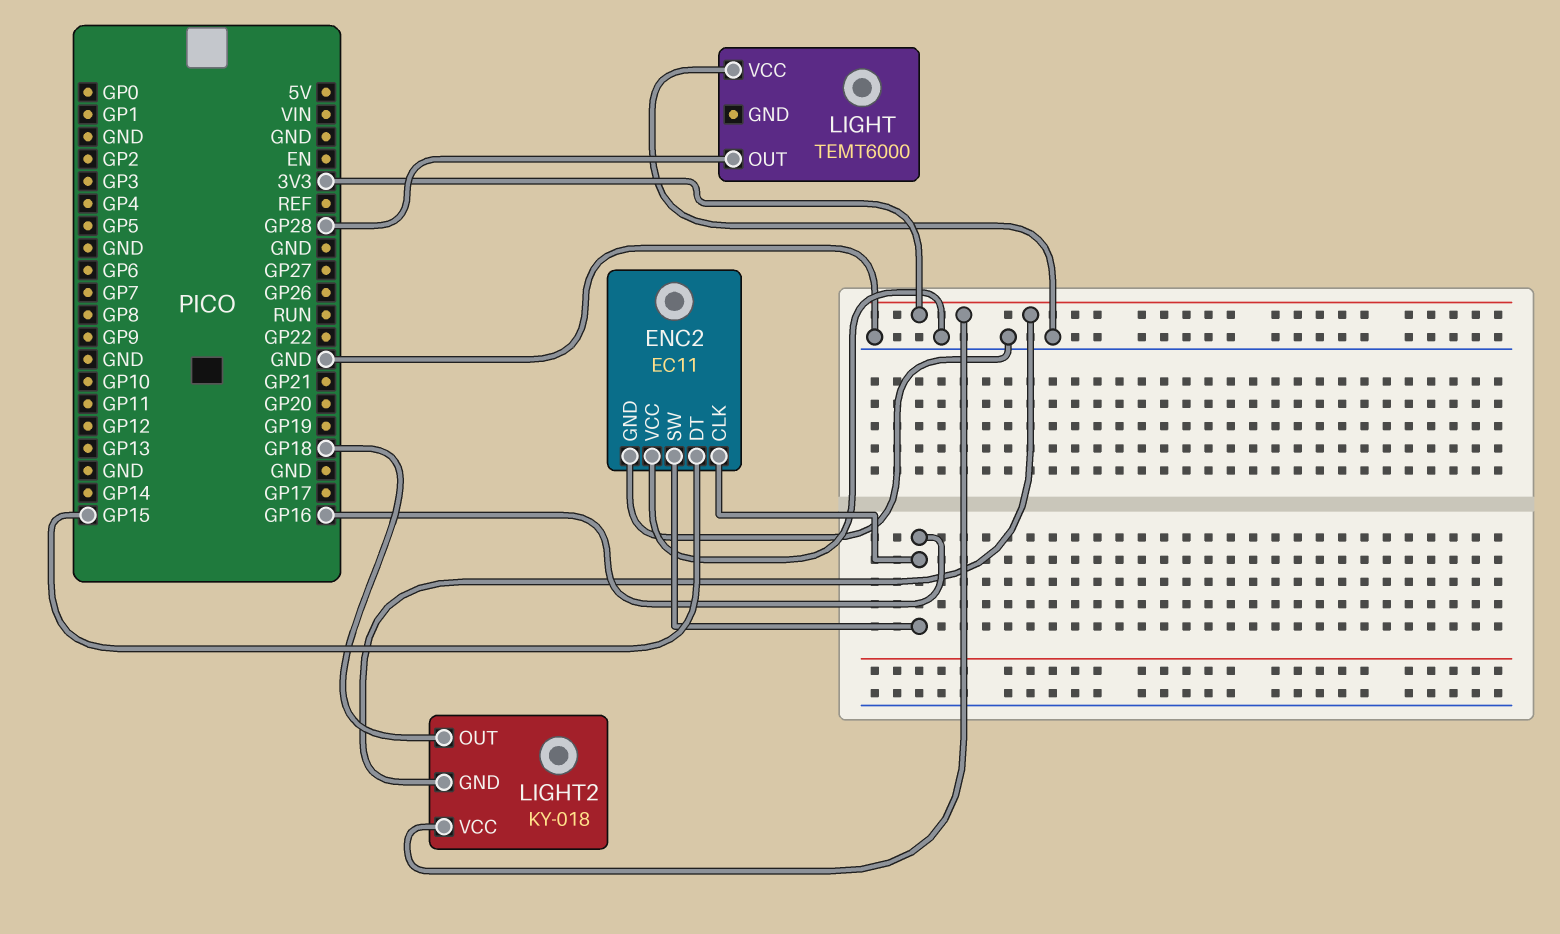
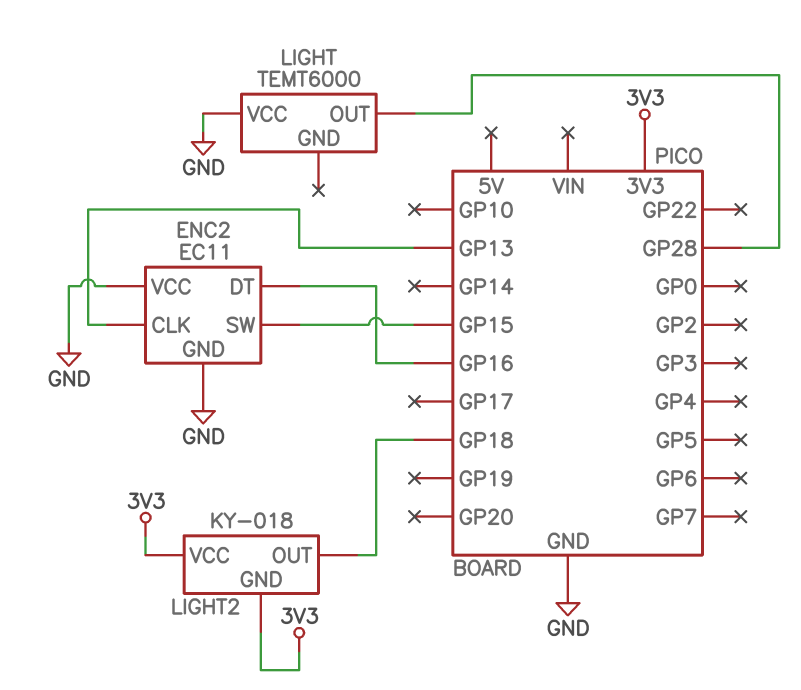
ENC2 pin CLK: GP16 -> GP13
ENC2 pin DT: GP15 -> GP16
ENC2 pin SW: GP16 -> GP15

